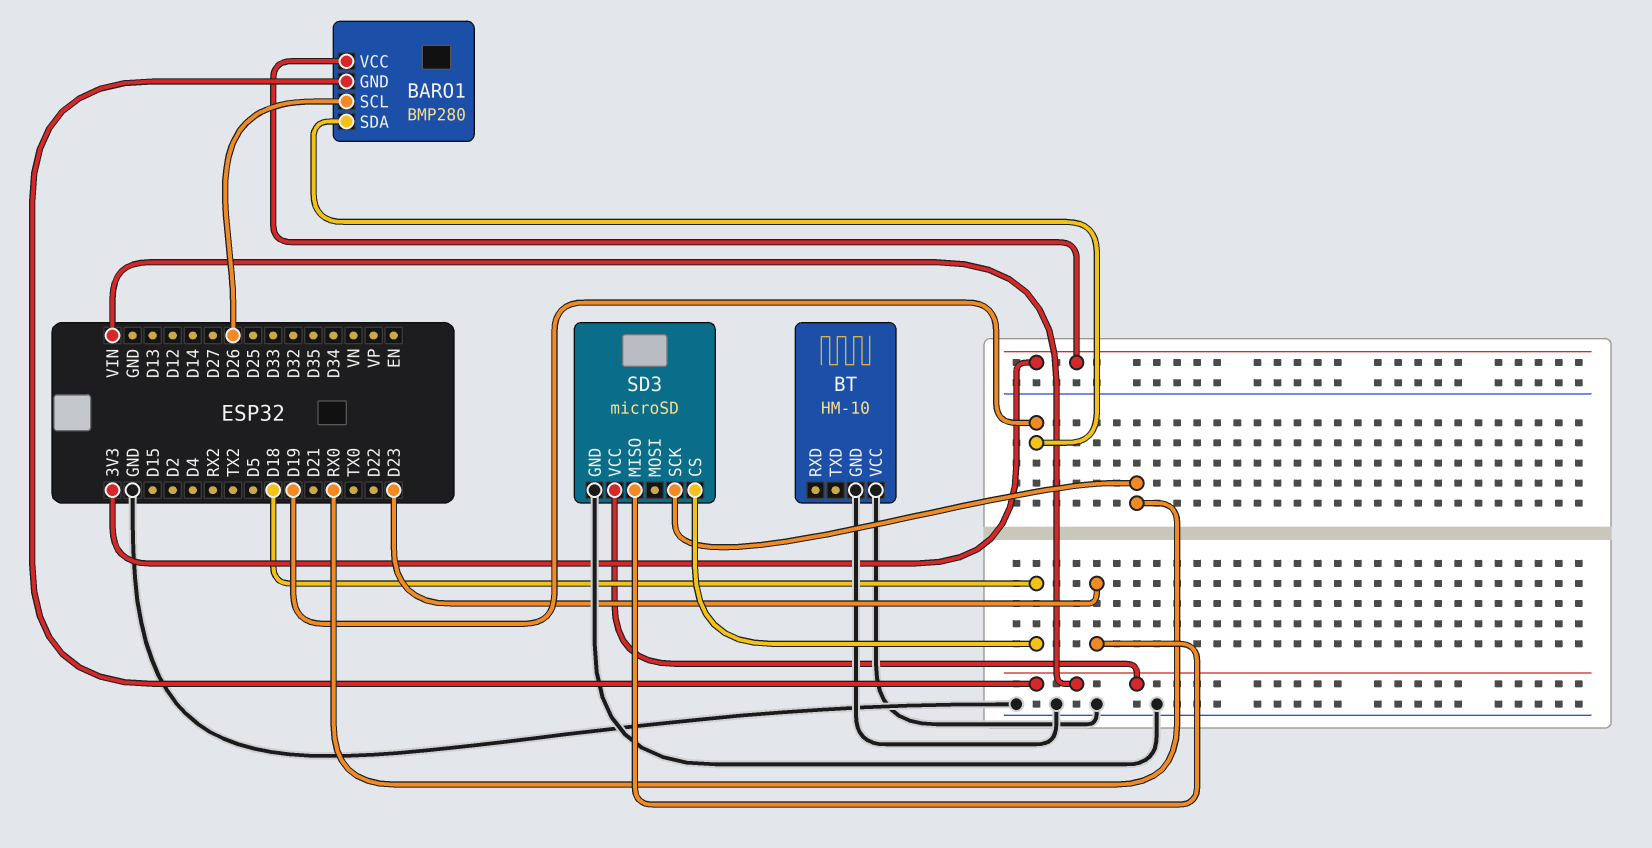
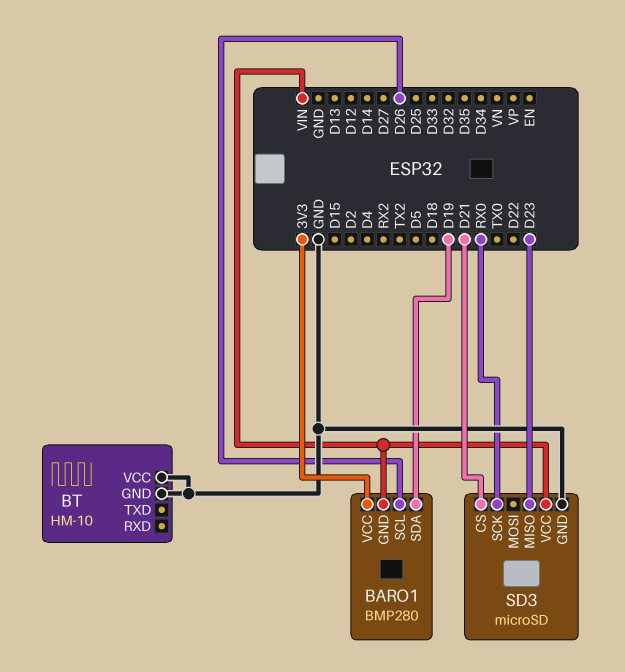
SD3 pin CS: D18 -> D21

